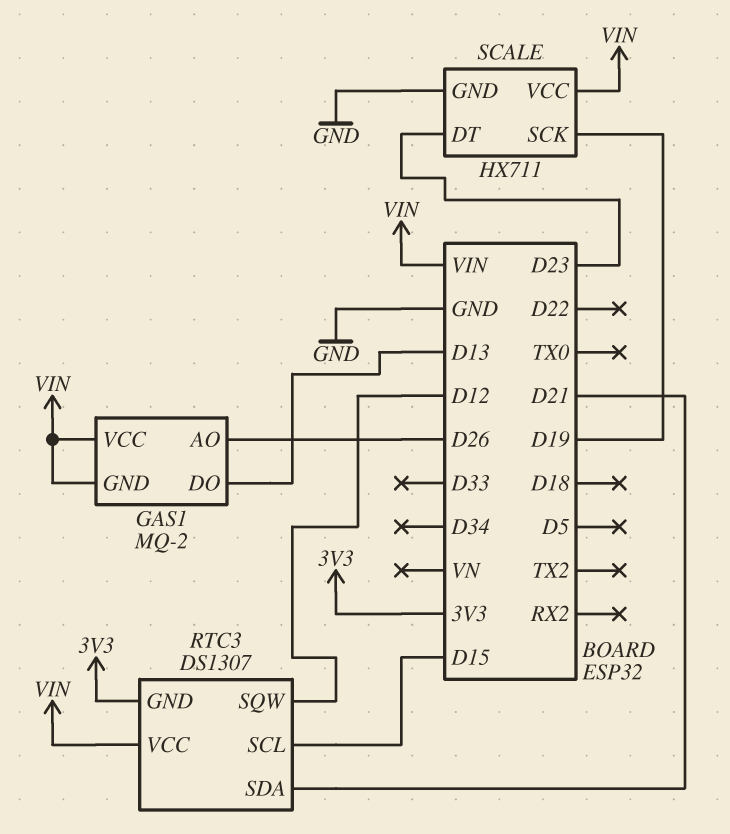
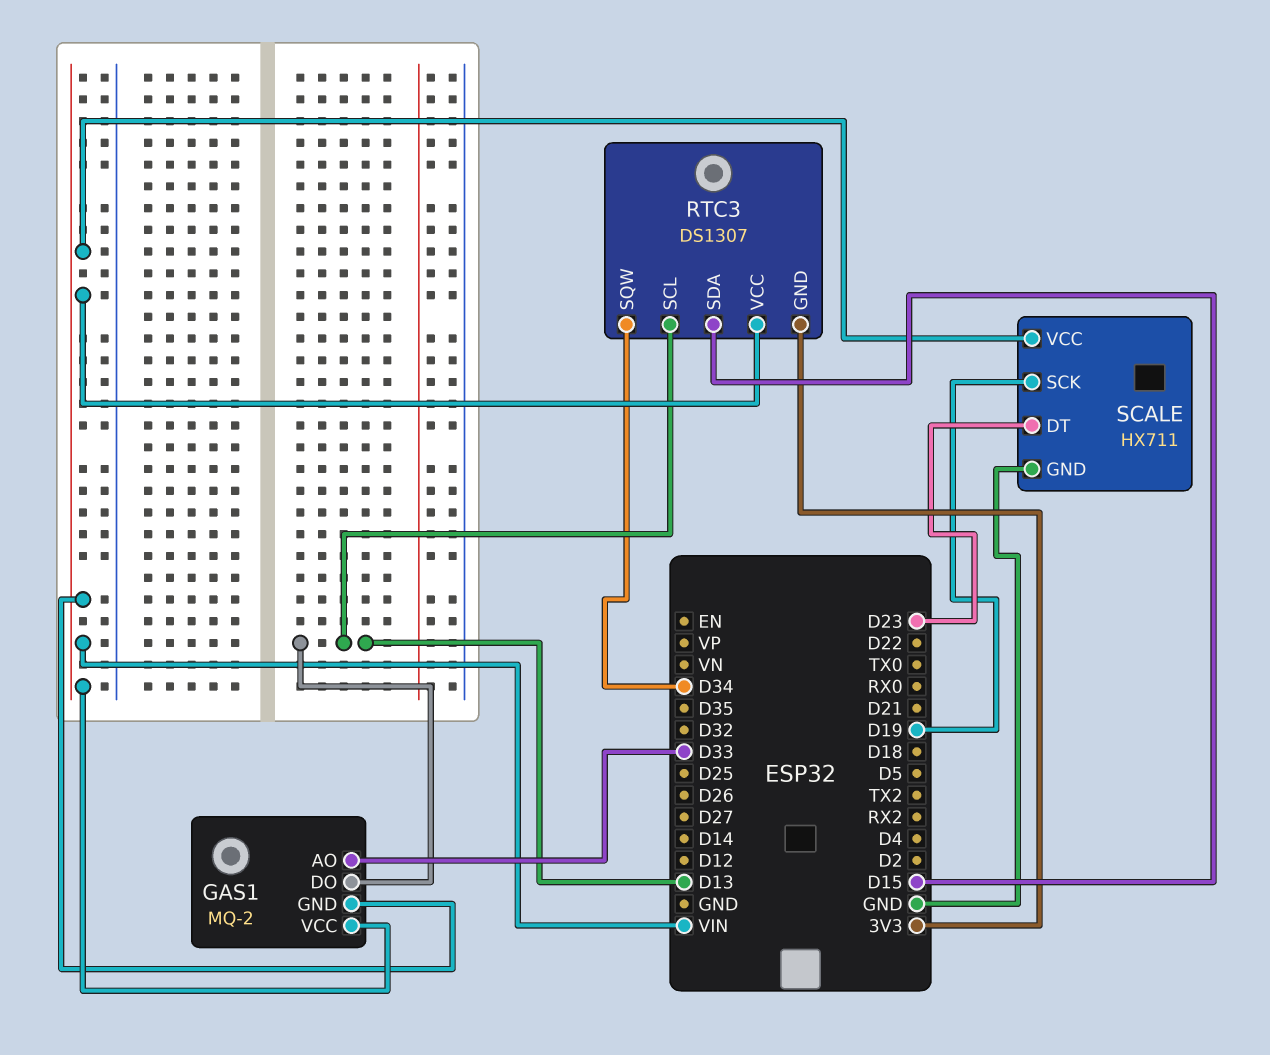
GAS1 pin AO: D26 -> D33
RTC3 pin SCL: D15 -> D13
RTC3 pin SDA: D21 -> D15
RTC3 pin SQW: D12 -> D34

